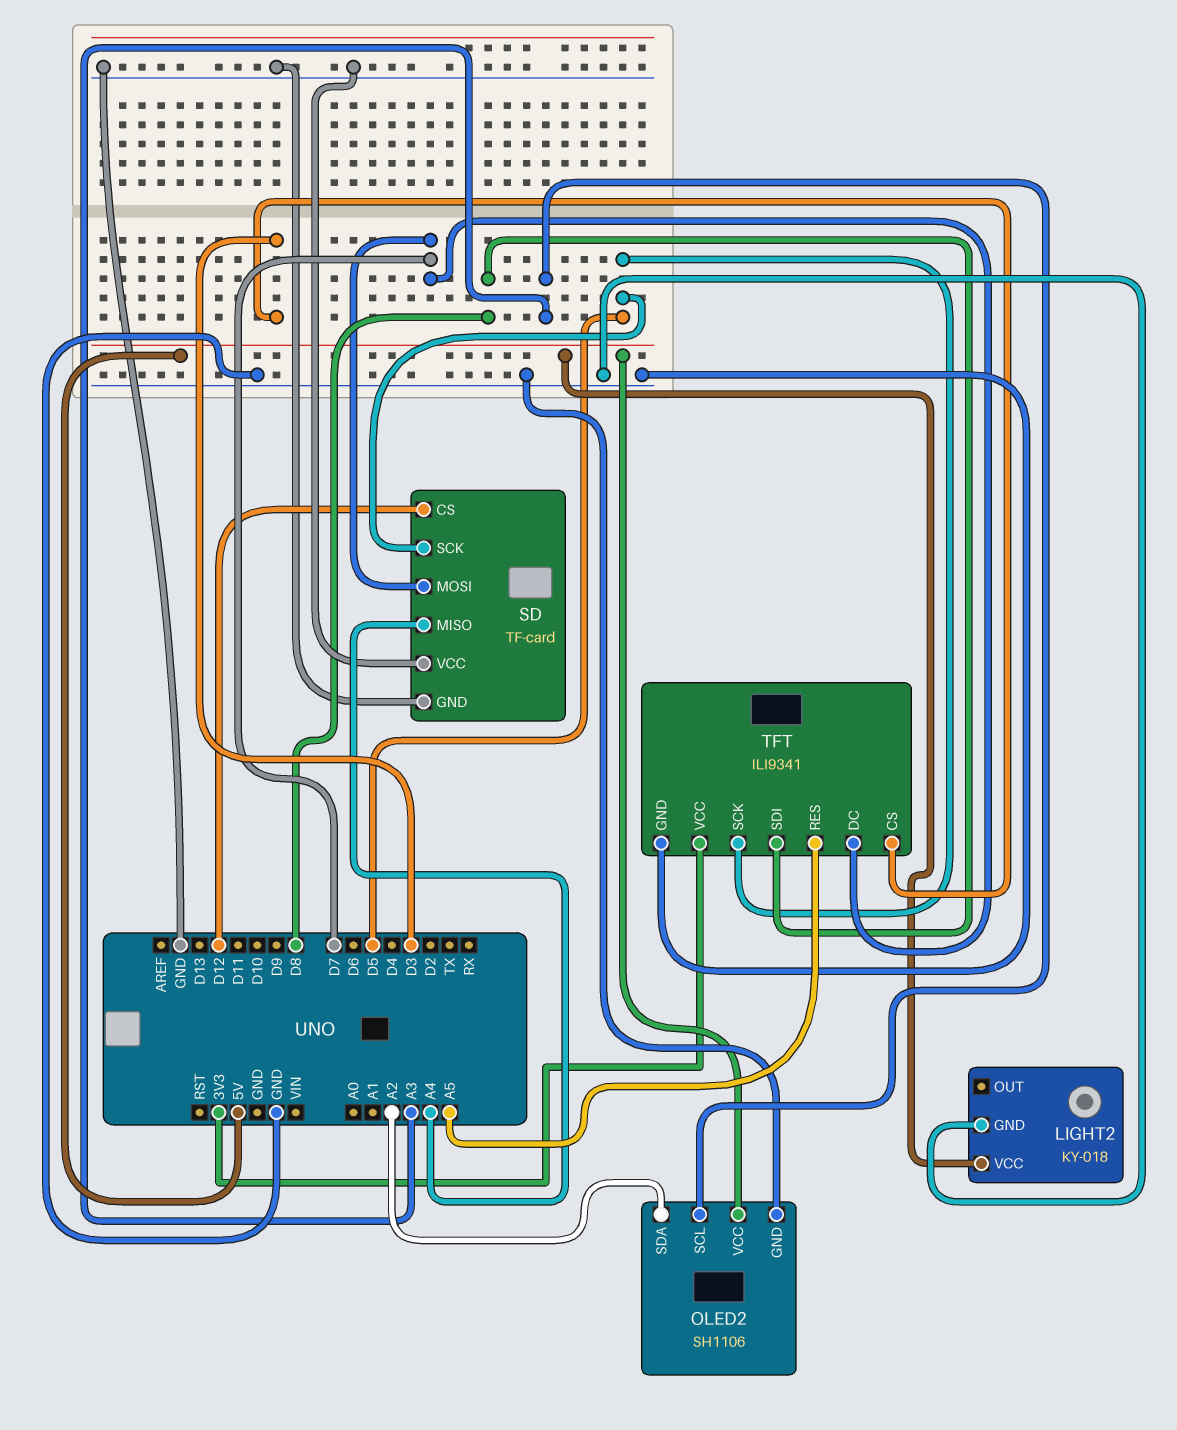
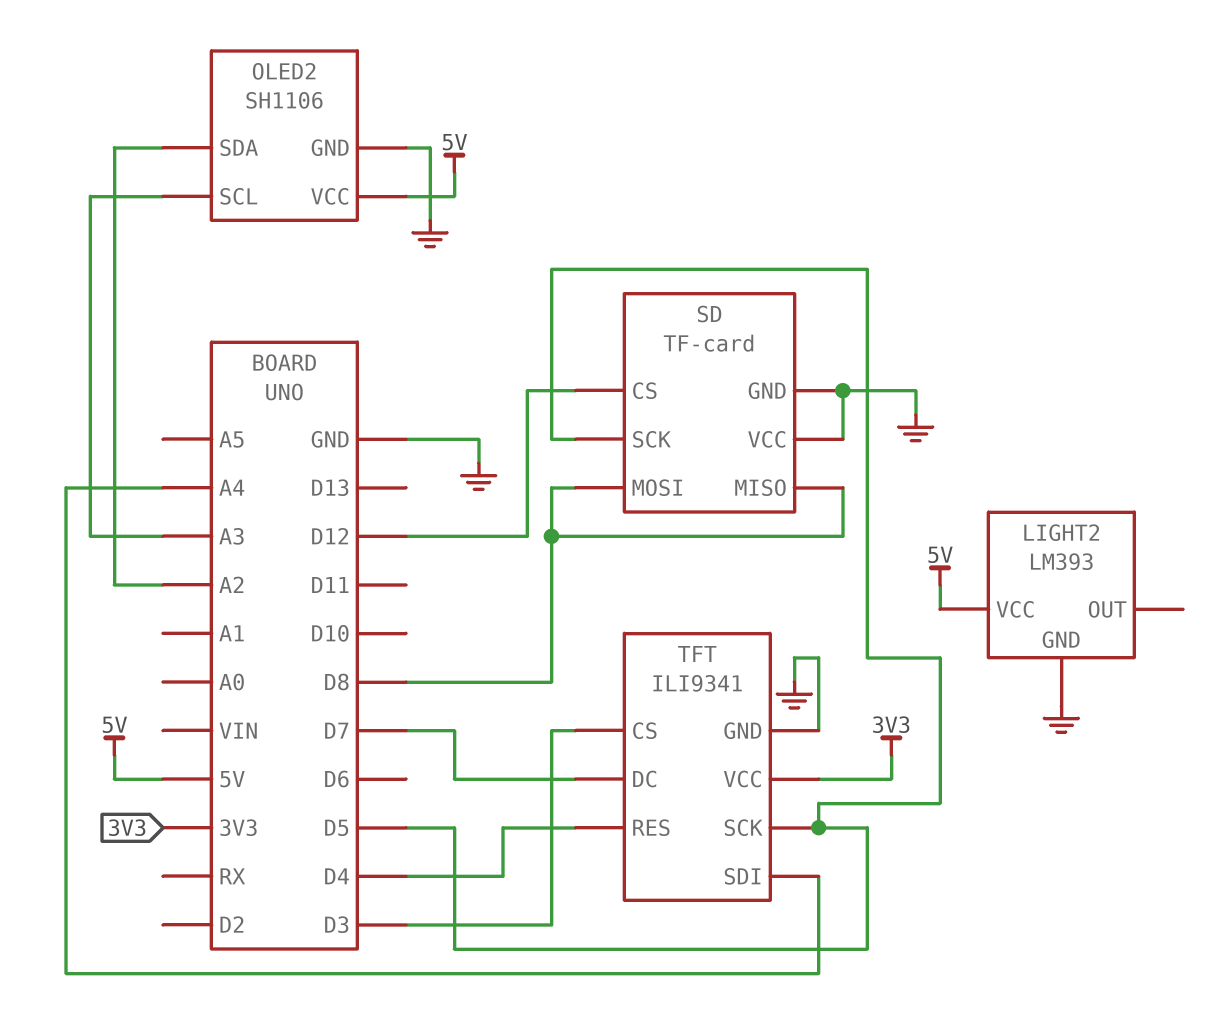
LIGHT2: KY-018 -> LM393
SD pin MISO: A4 -> D8
SD pin MOSI: D7 -> D8
TFT pin RES: A5 -> D4
TFT pin SDI: D8 -> A4

